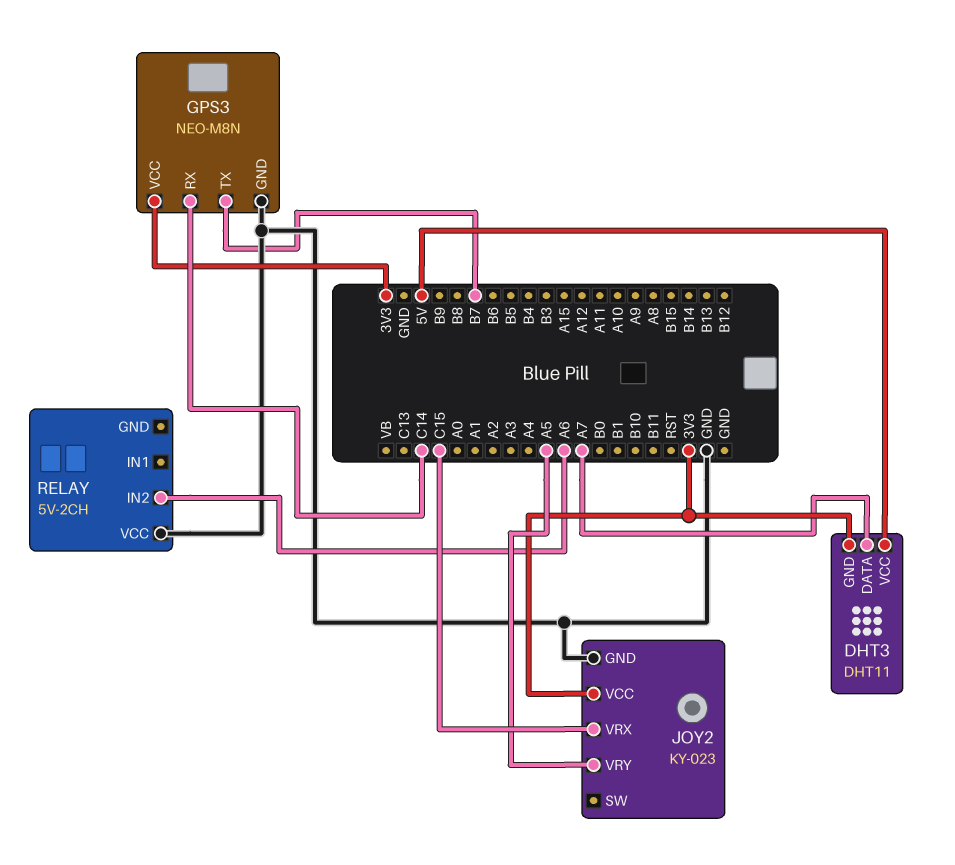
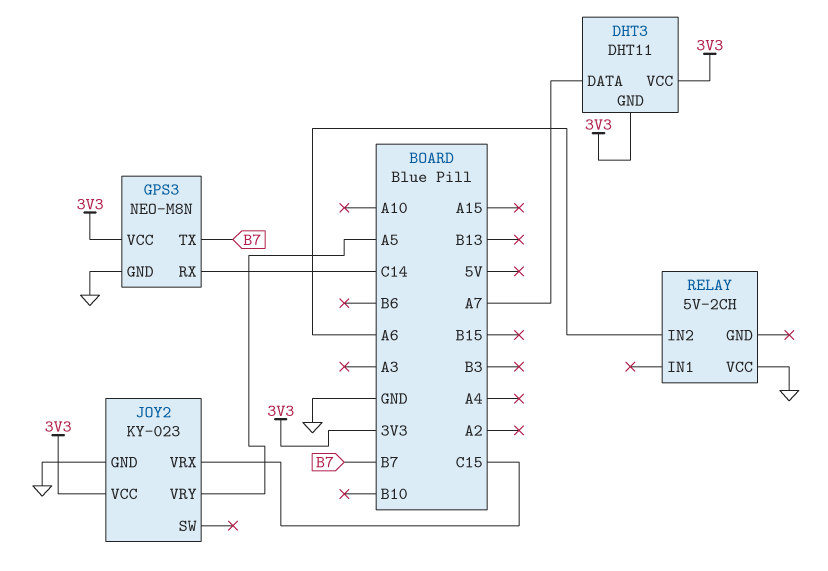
DHT3 pin VCC: 5V -> 3V3

